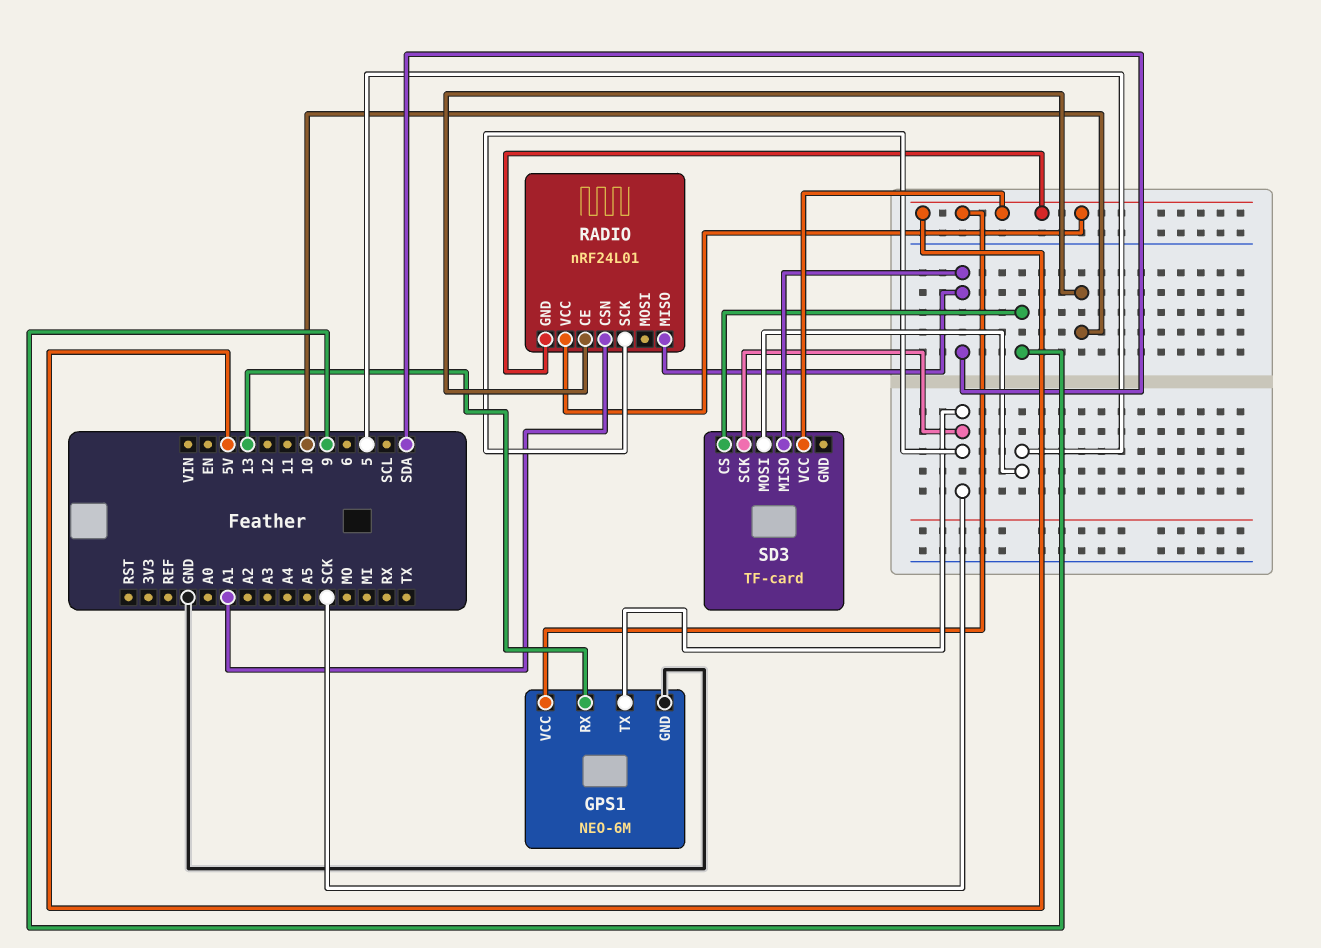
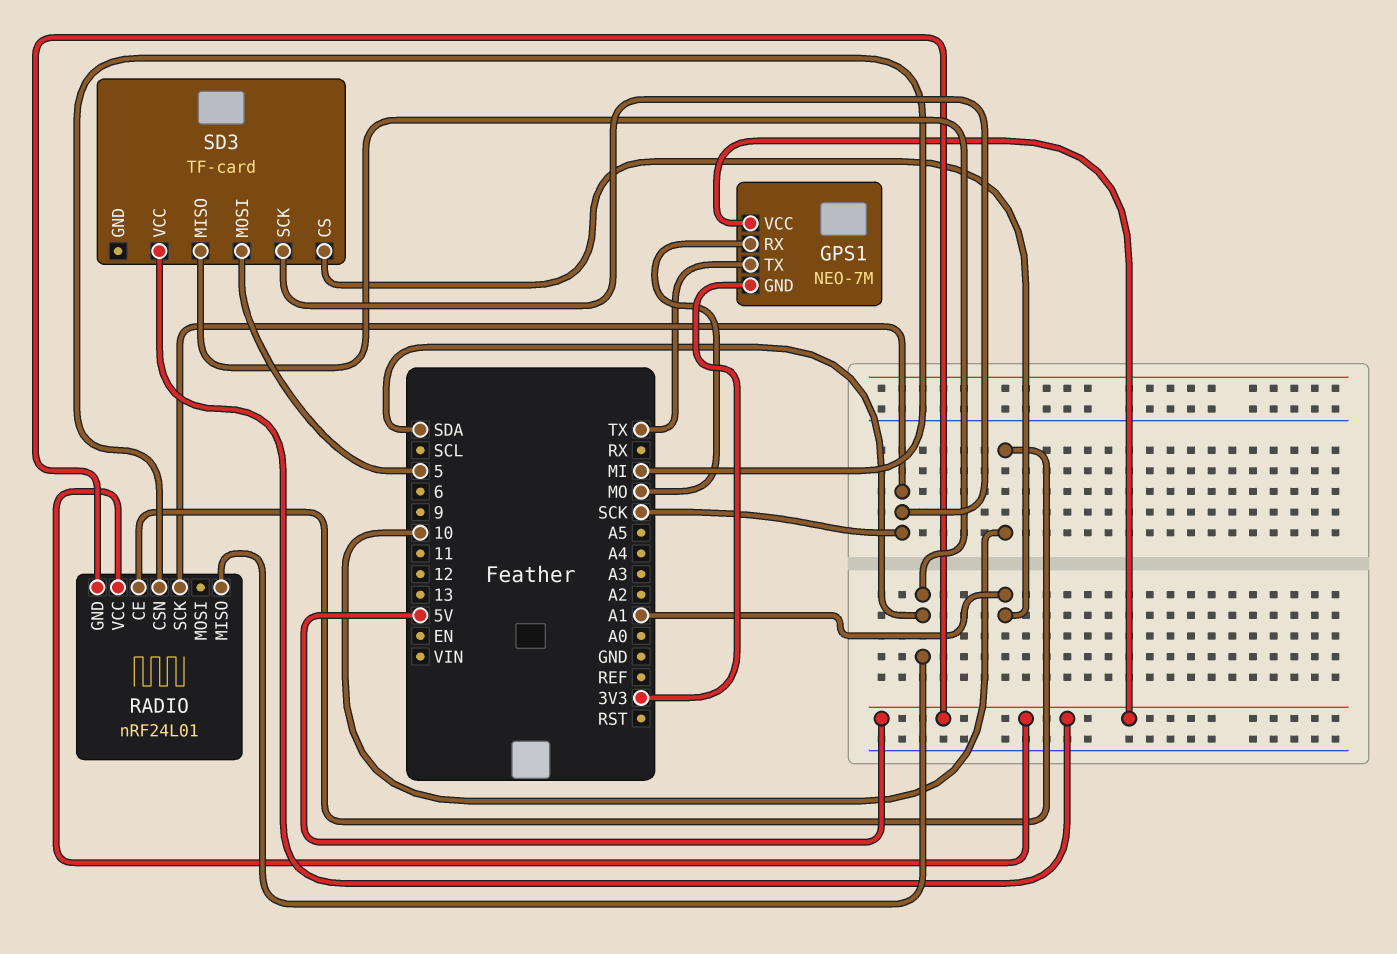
GPS1: NEO-6M -> NEO-7M
GPS1 pin GND: GND -> 3V3
GPS1 pin RX: 13 -> MO
GPS1 pin TX: SCK -> TX
RADIO pin CSN: A1 -> MI
SD3 pin CS: 9 -> A1

